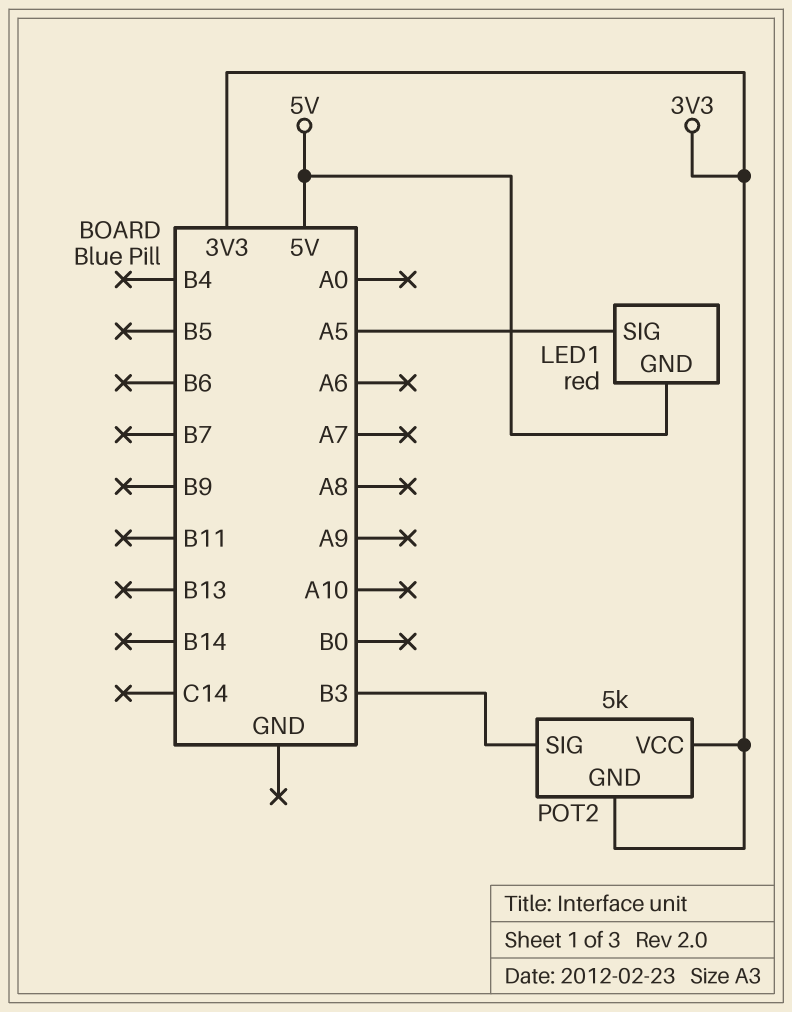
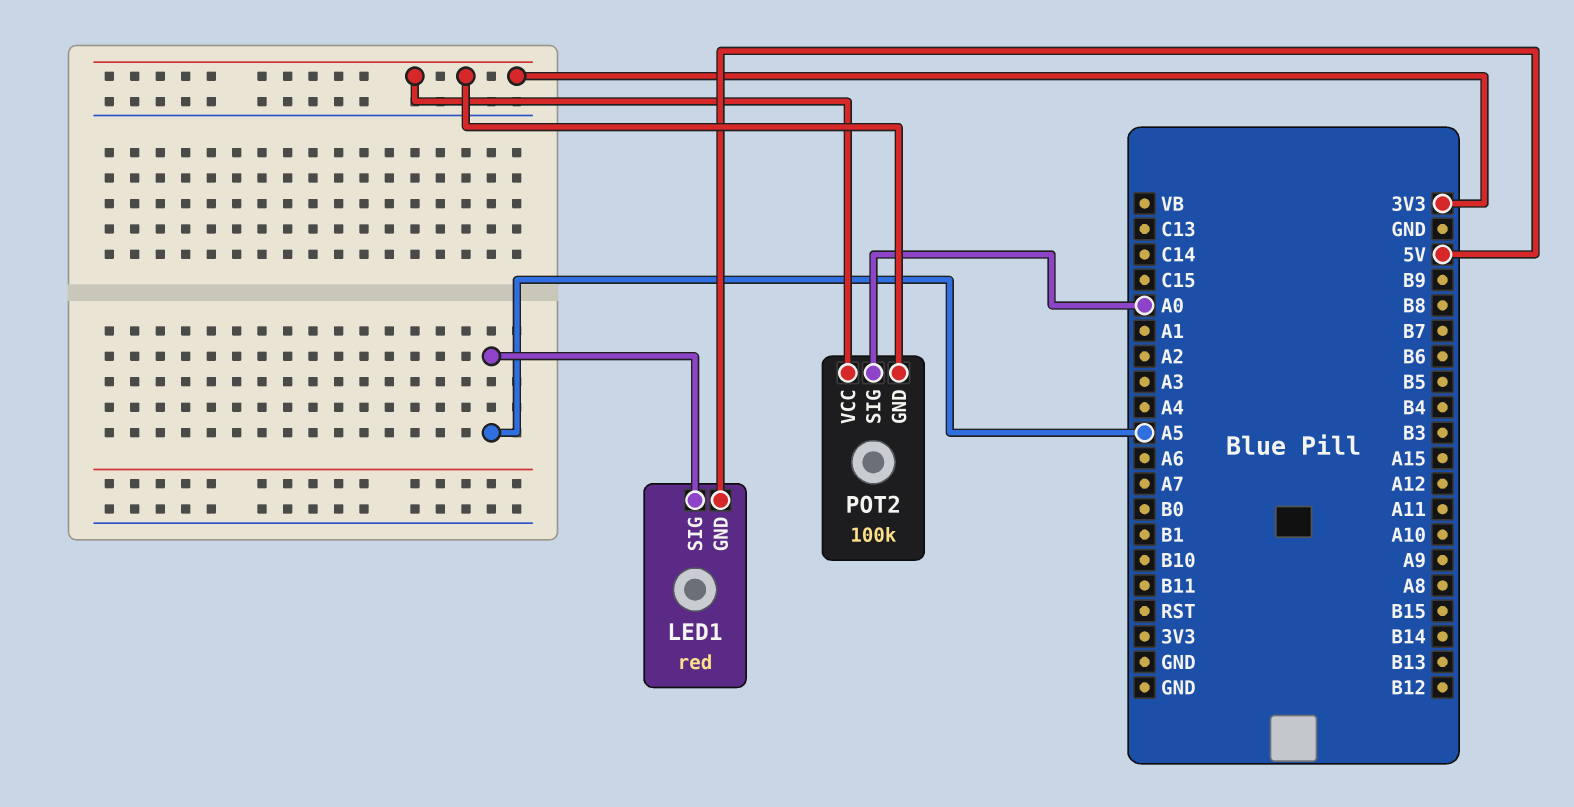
POT2: 5k -> 100k
POT2 pin SIG: B3 -> A0

